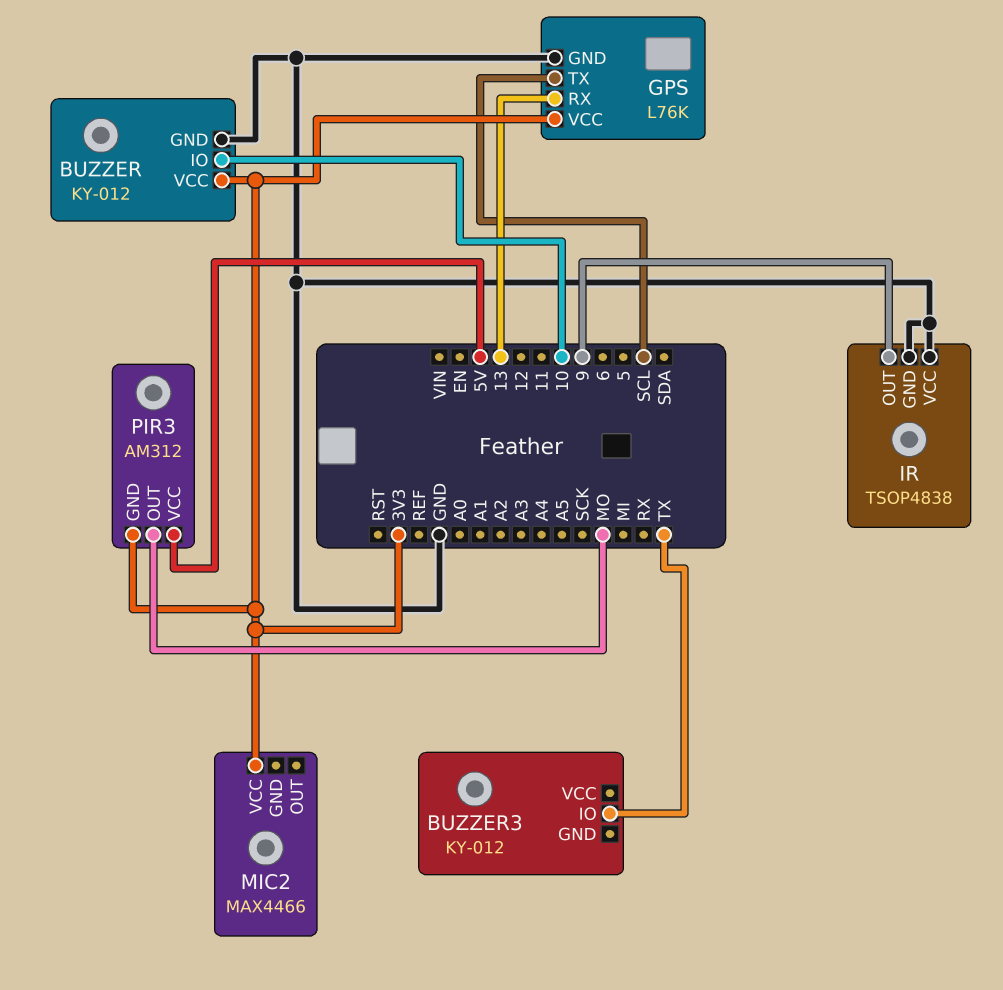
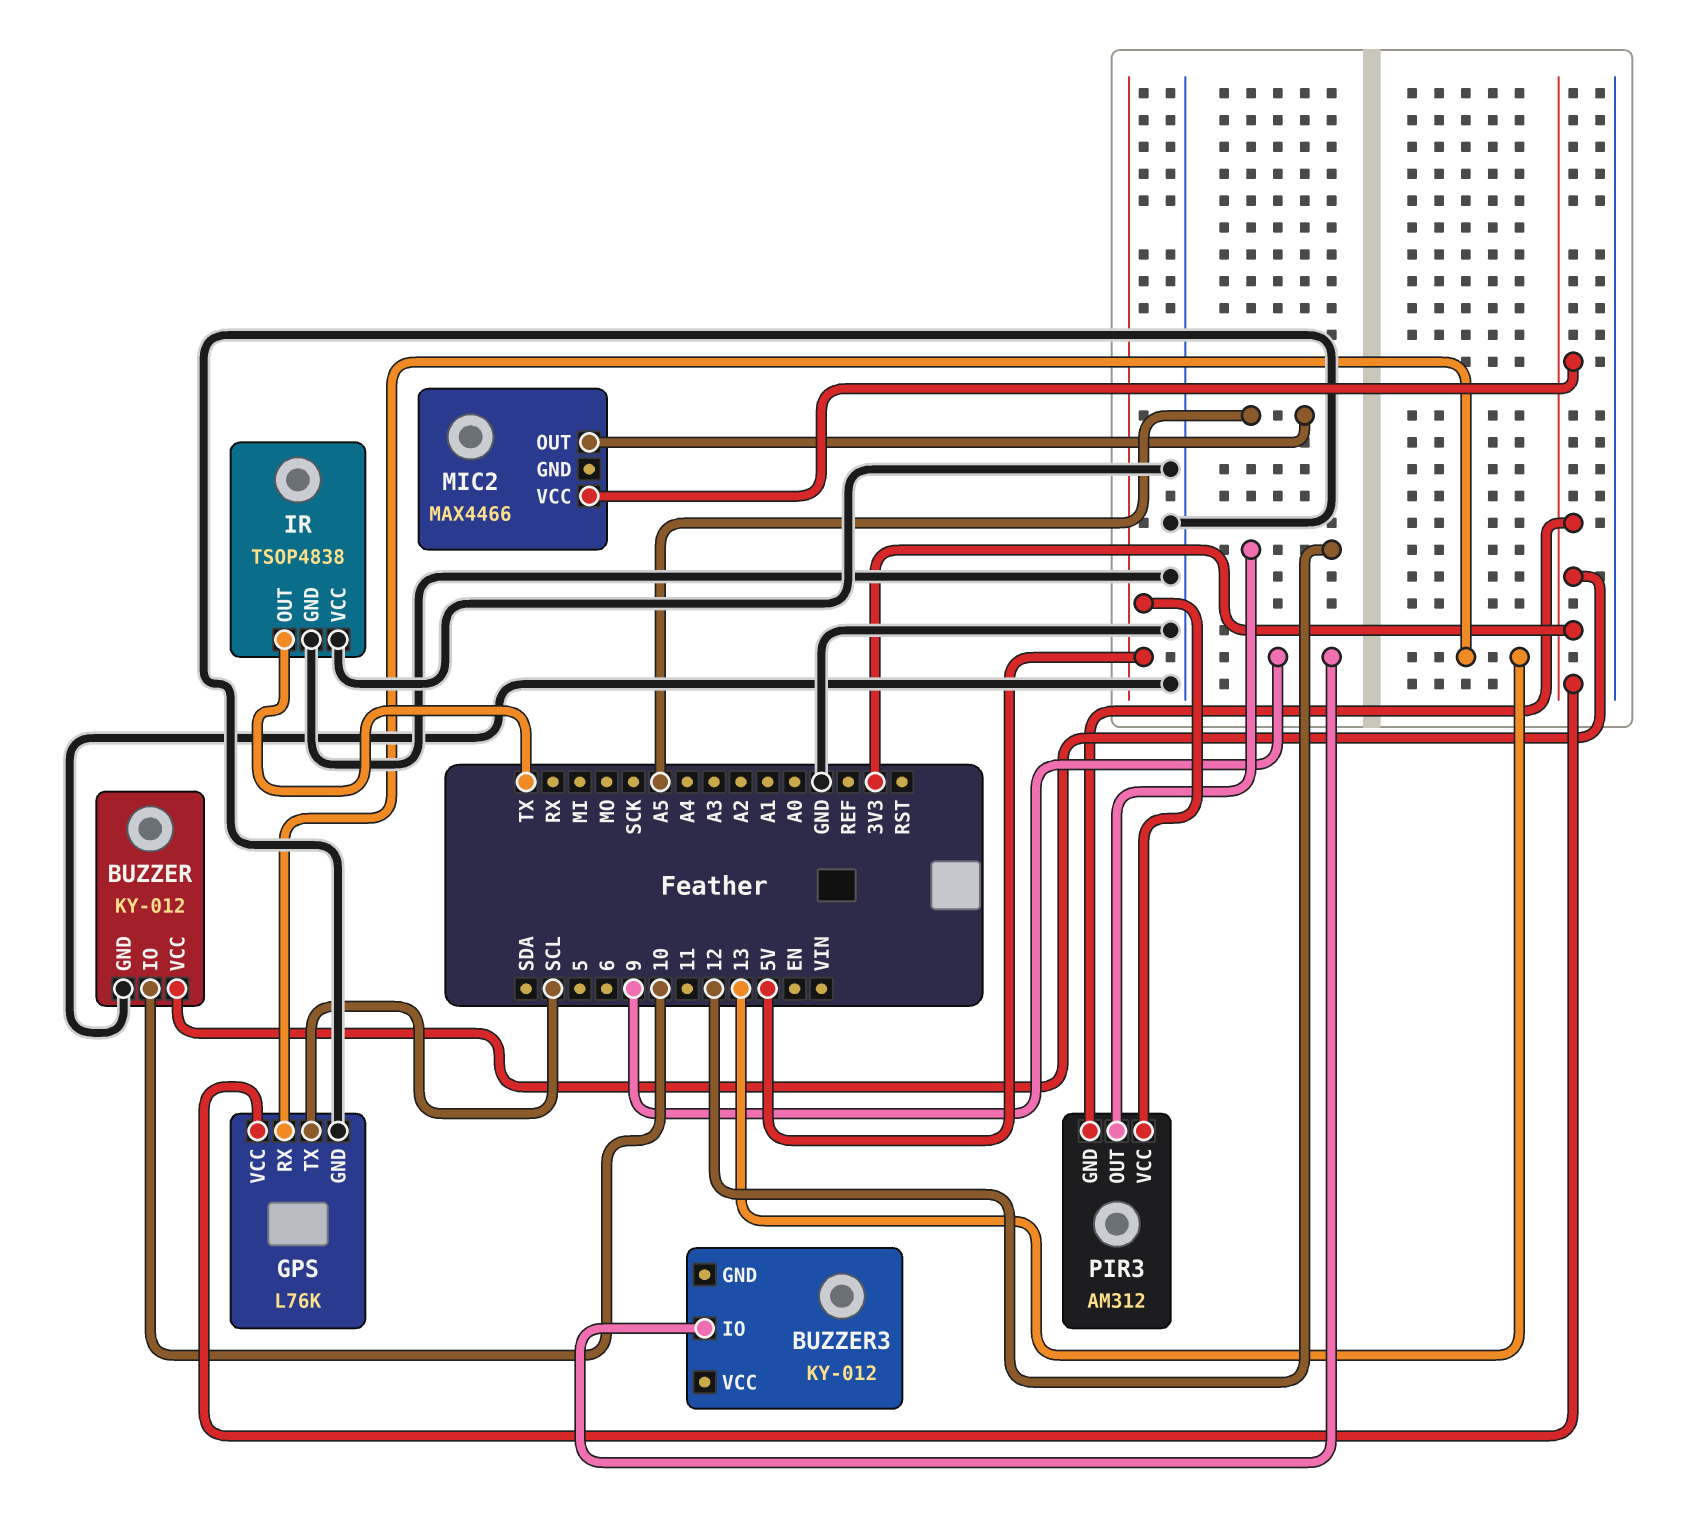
BUZZER3 pin IO: TX -> 9
IR pin OUT: 9 -> TX
MIC2 pin OUT: none -> A5
PIR3 pin OUT: MO -> 12

